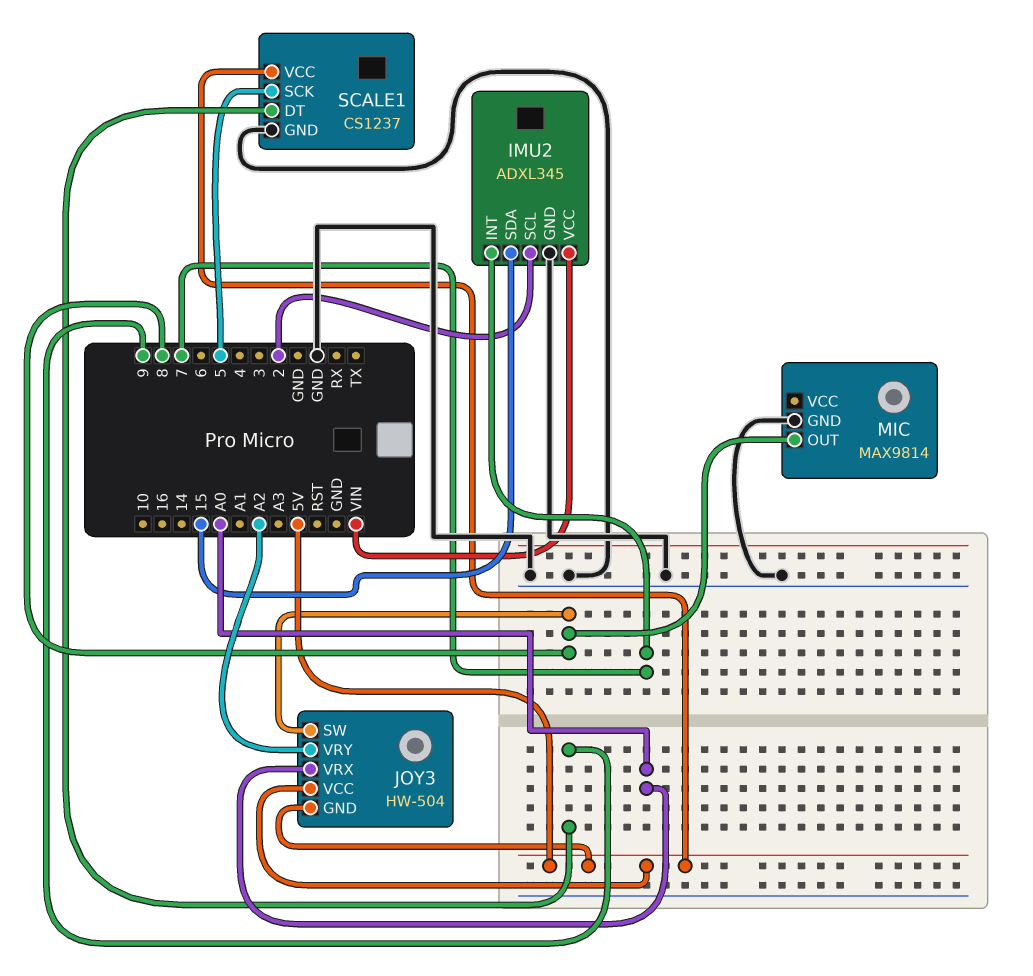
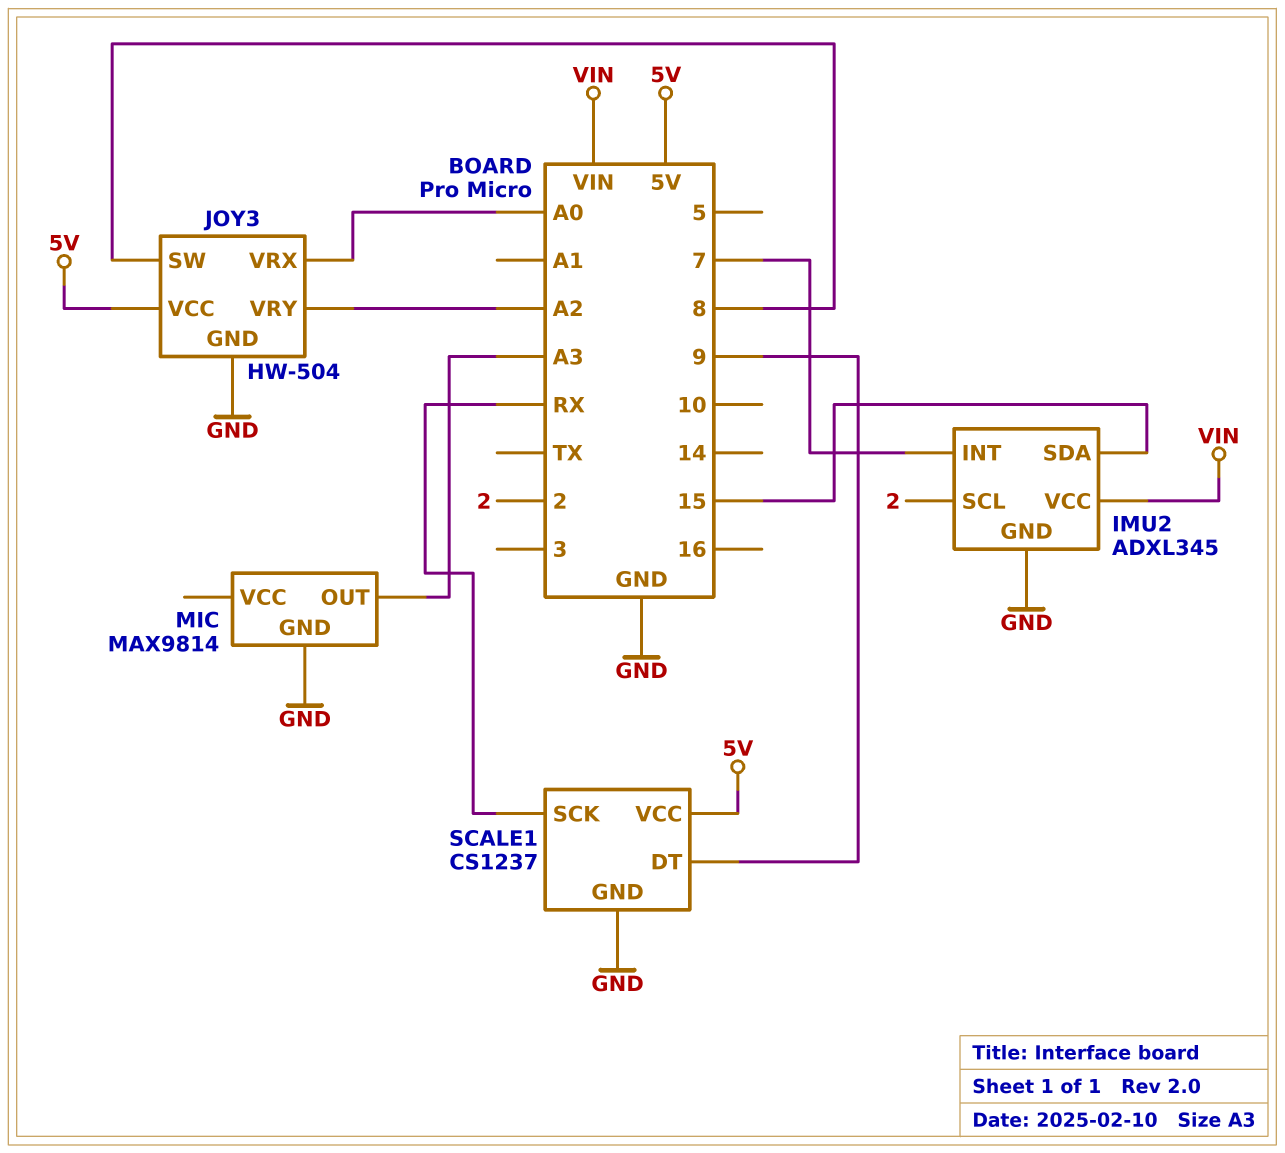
JOY3 pin GND: 5V -> GND
MIC pin OUT: 8 -> A3
SCALE1 pin SCK: 5 -> RX

